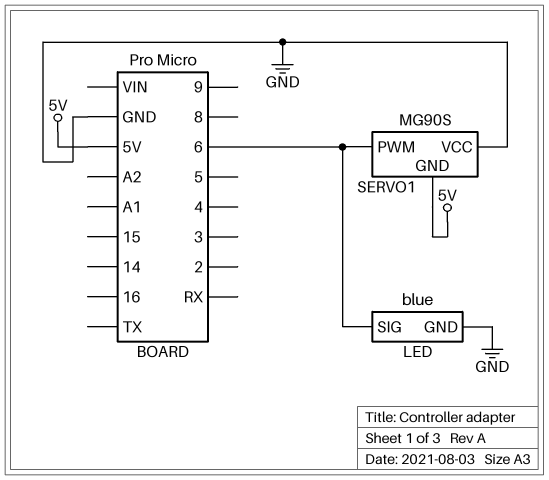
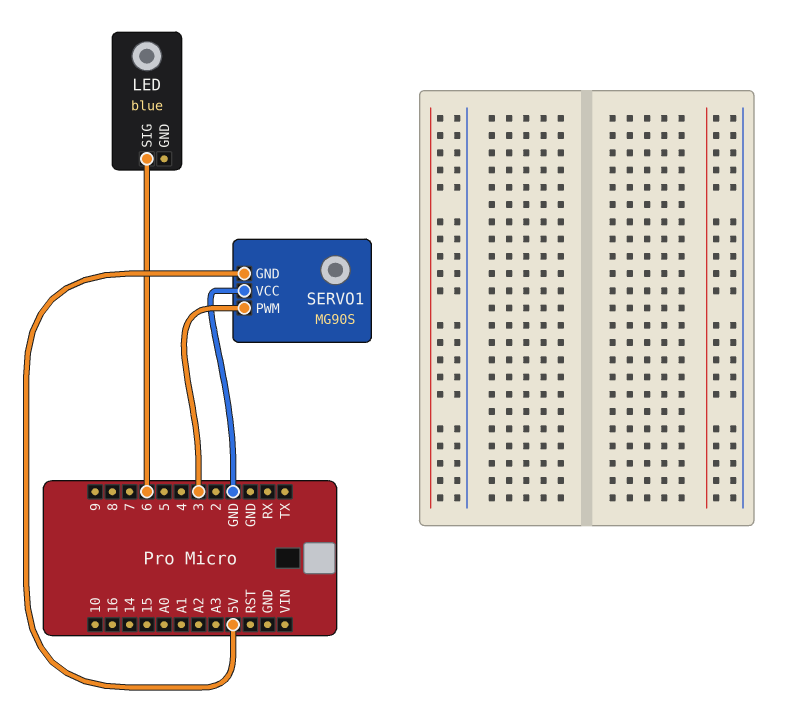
LED pin GND: GND -> none
SERVO1 pin PWM: 6 -> 3

